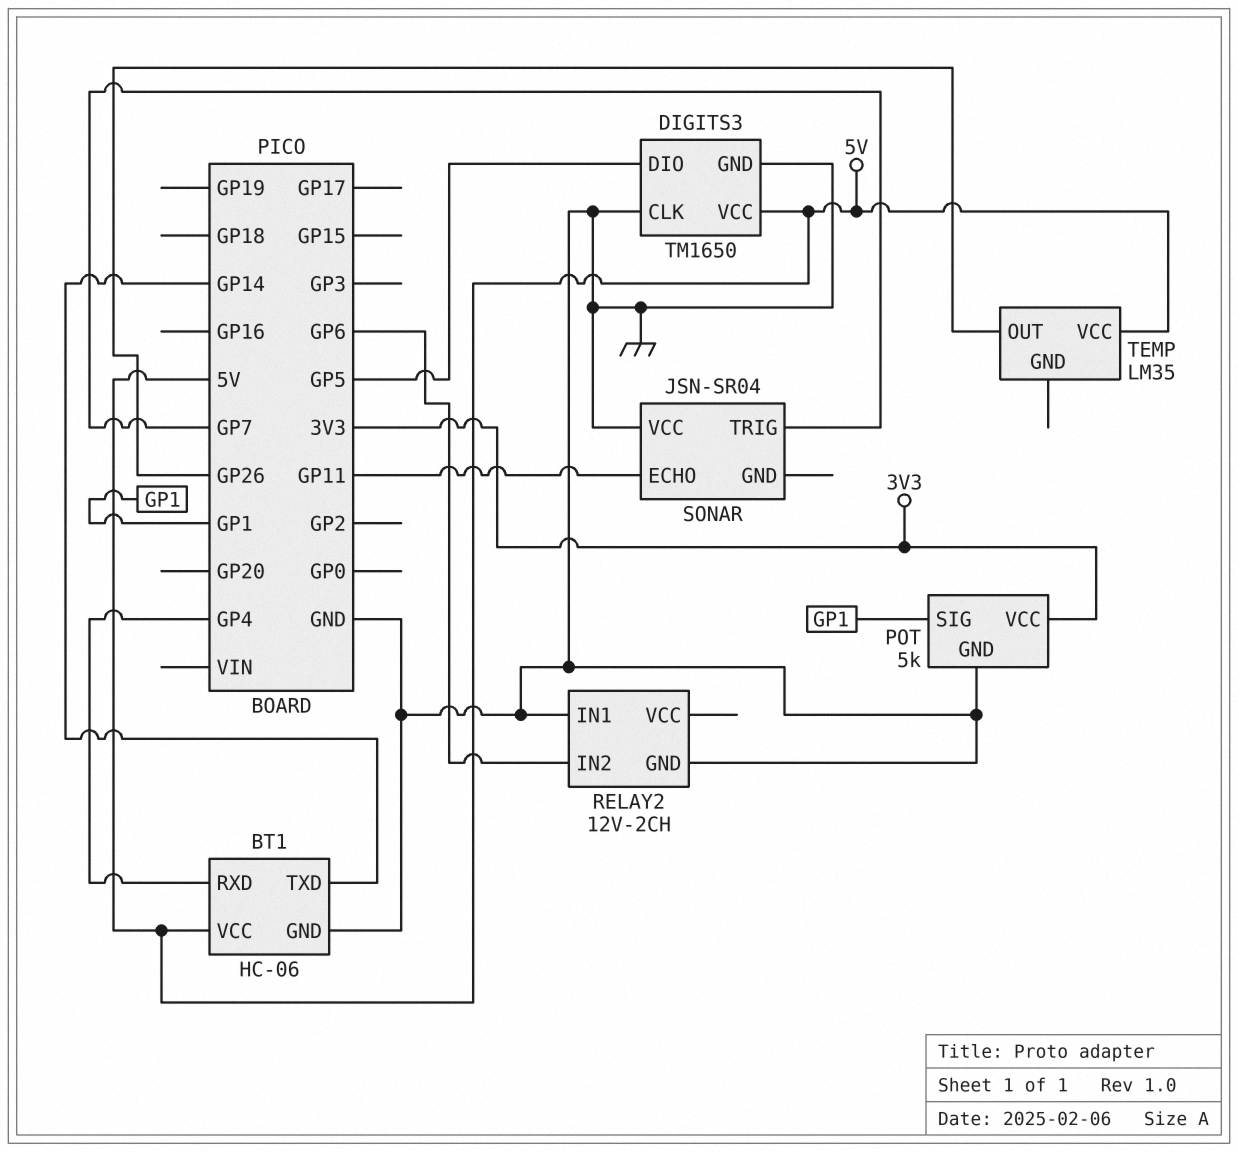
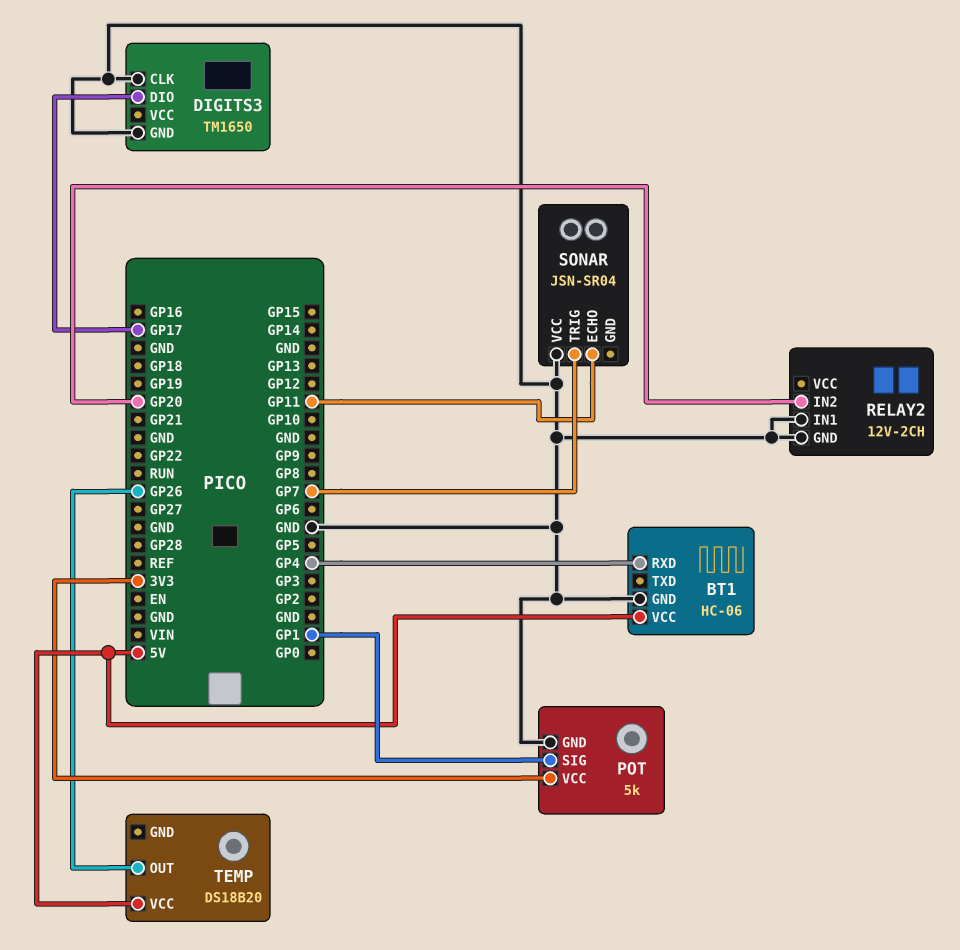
BT1 pin TXD: GP14 -> none
DIGITS3 pin DIO: GP5 -> GP17
DIGITS3 pin VCC: 5V -> none
RELAY2 pin IN2: GP6 -> GP20
TEMP: LM35 -> DS18B20

